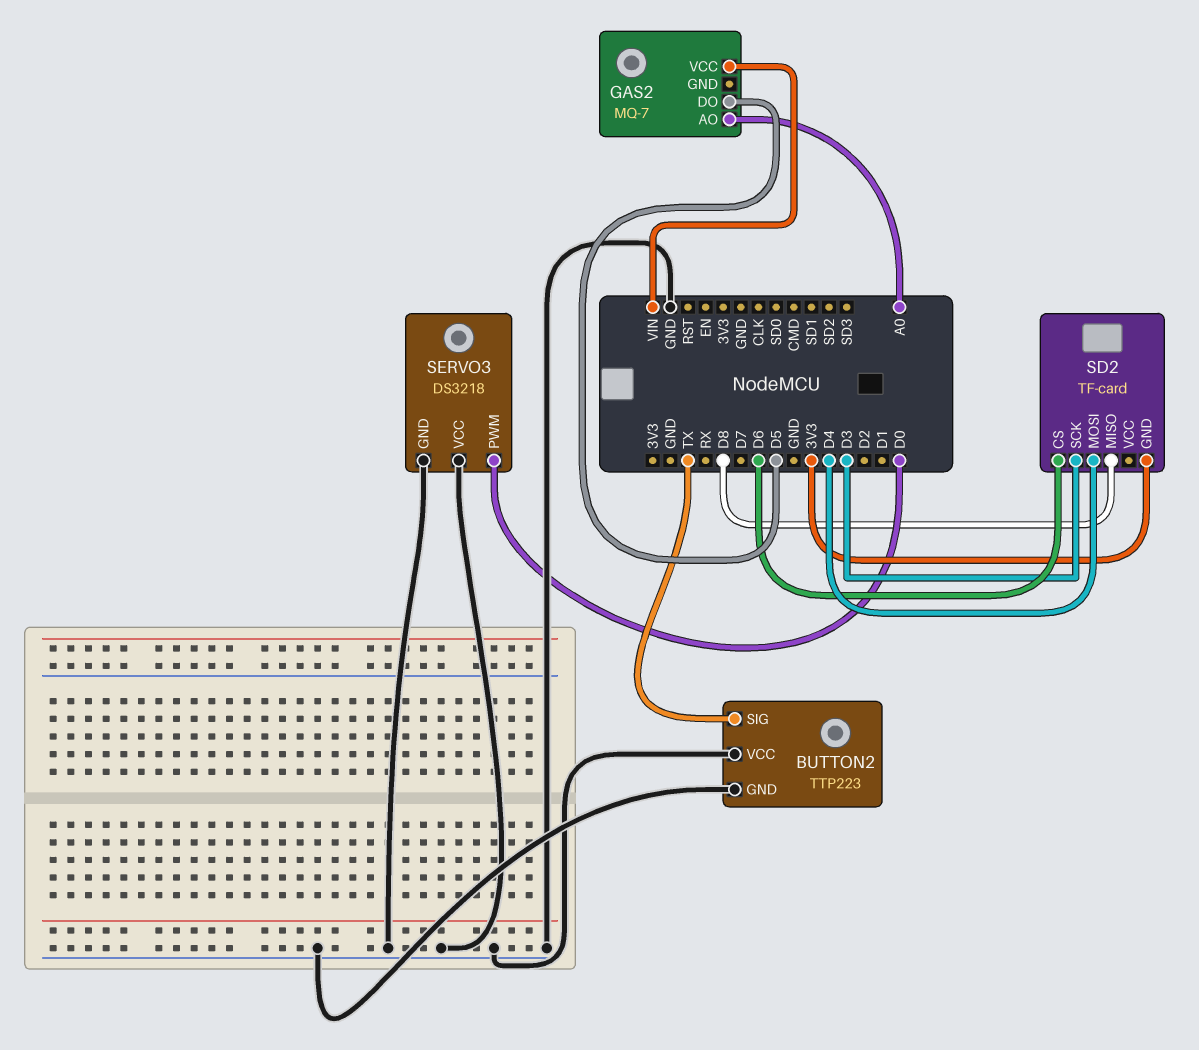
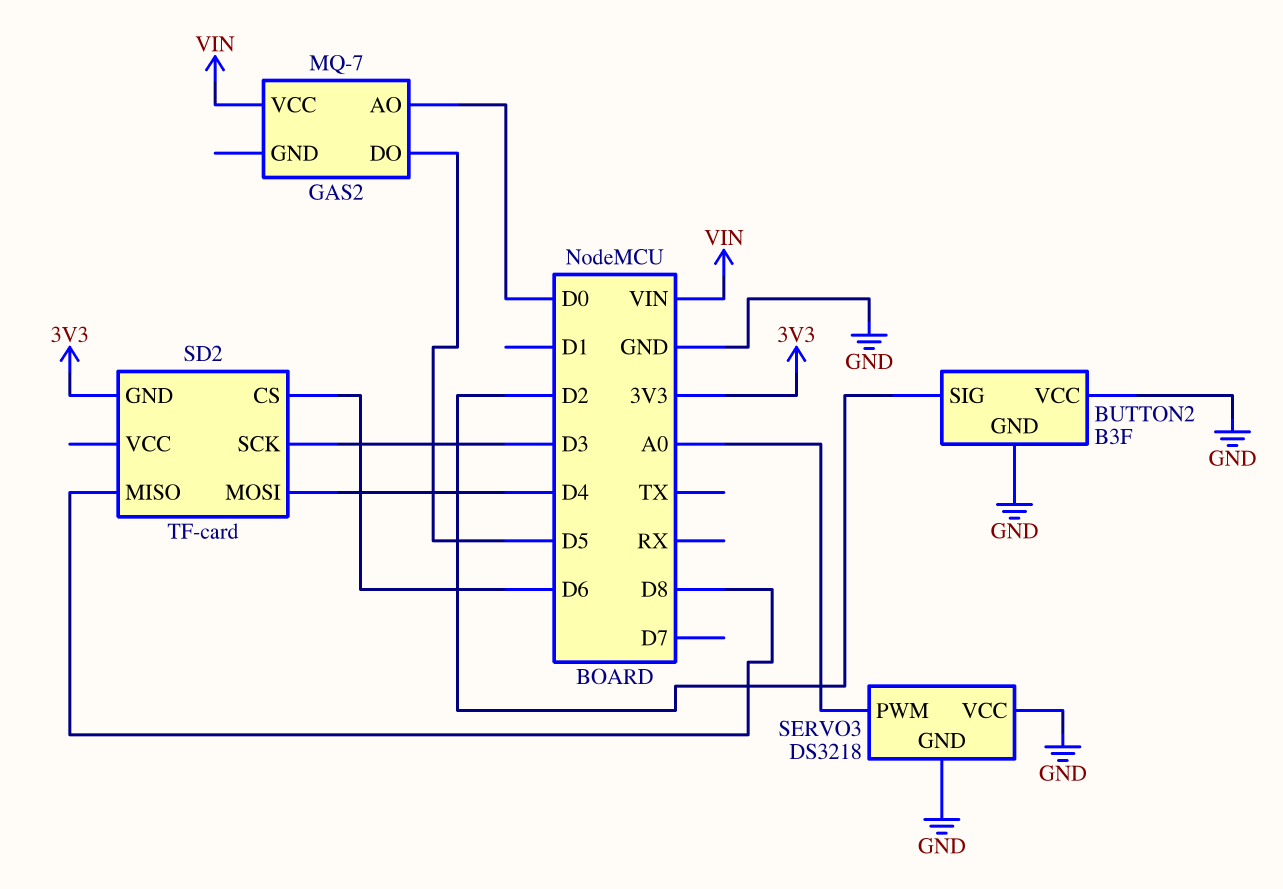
BUTTON2: TTP223 -> B3F
BUTTON2 pin SIG: TX -> D2
GAS2 pin AO: A0 -> D0
SERVO3 pin PWM: D0 -> A0

